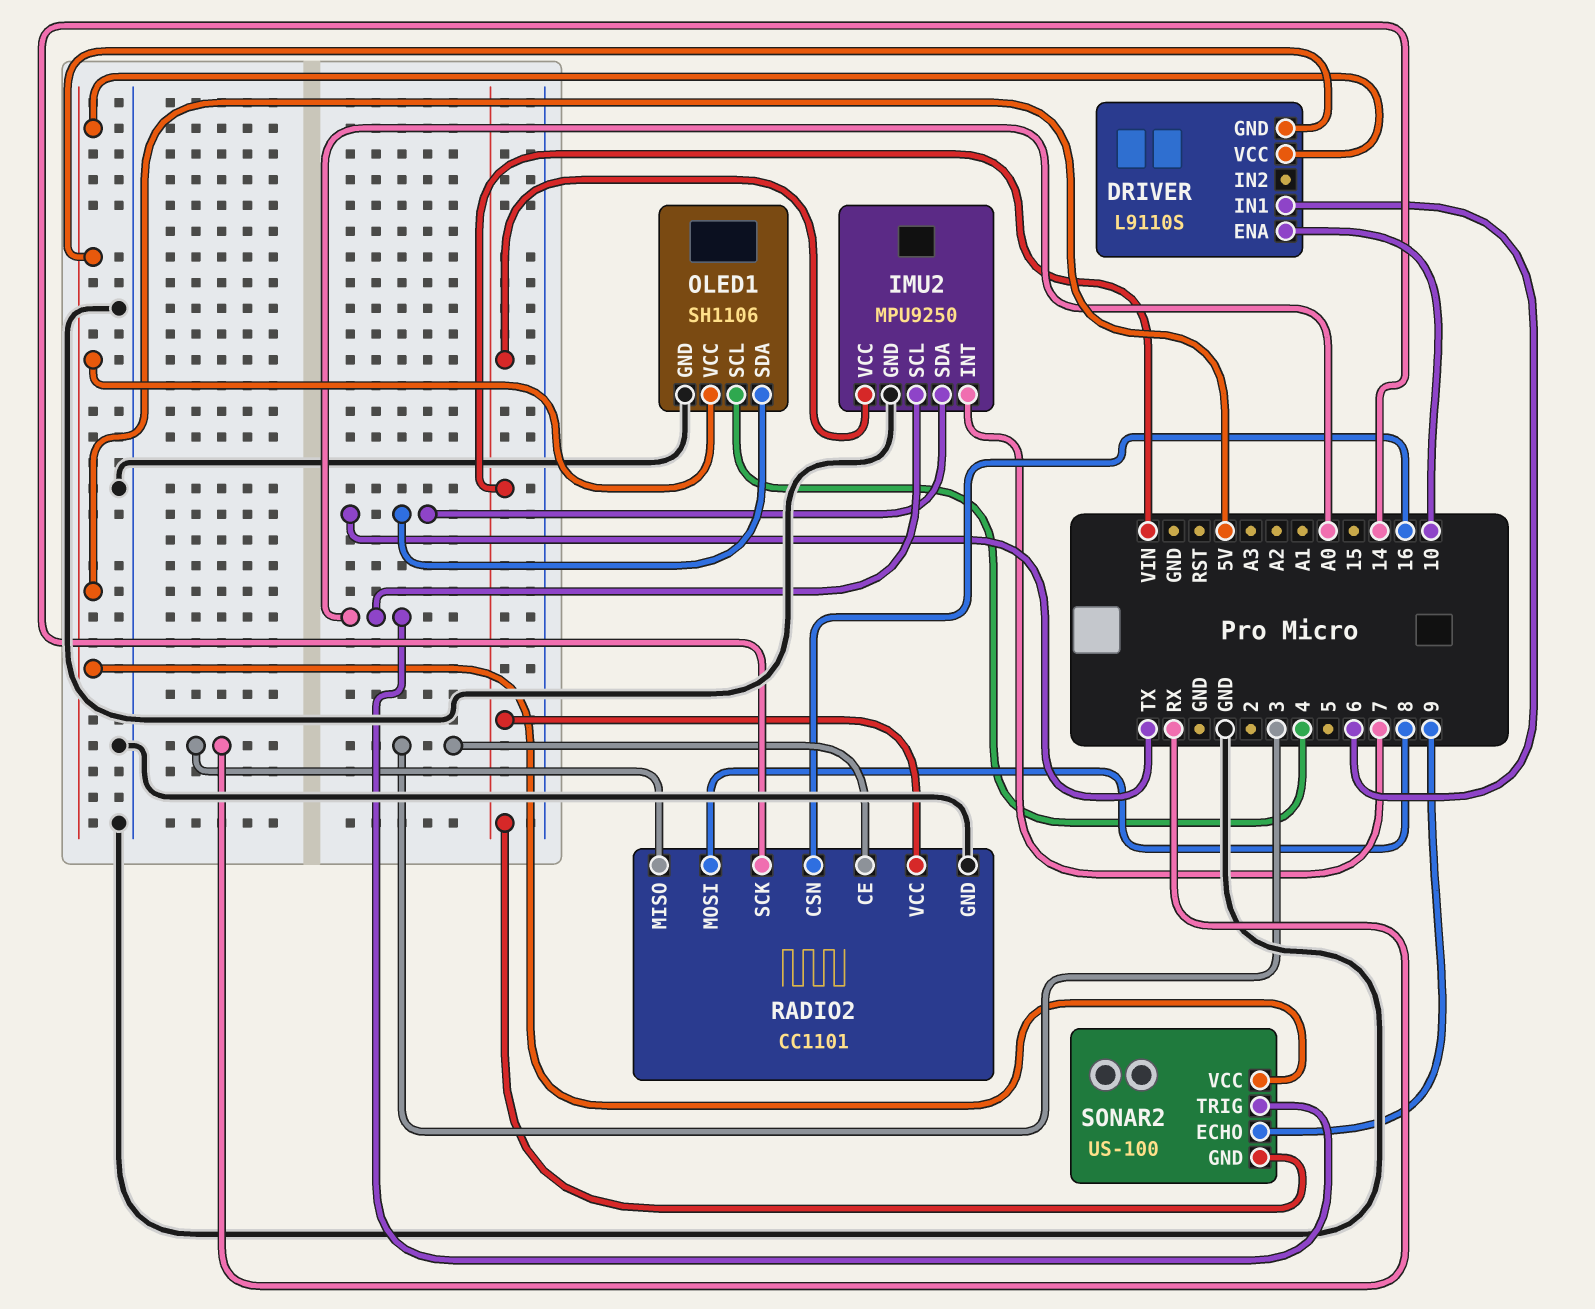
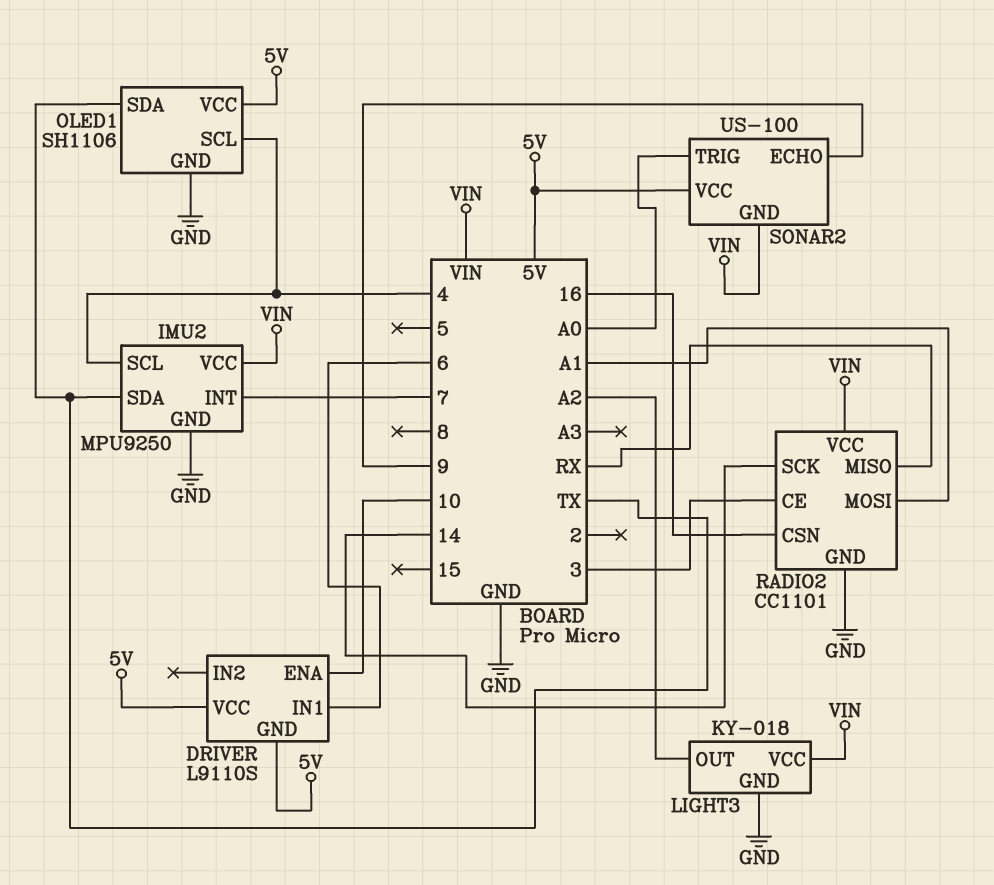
IMU2 pin SCL: A0 -> 4
LIGHT3: none -> KY-018
LIGHT3 pin GND: none -> GND
LIGHT3 pin OUT: none -> A2
LIGHT3 pin VCC: none -> VIN
RADIO2 pin MOSI: 8 -> A1

